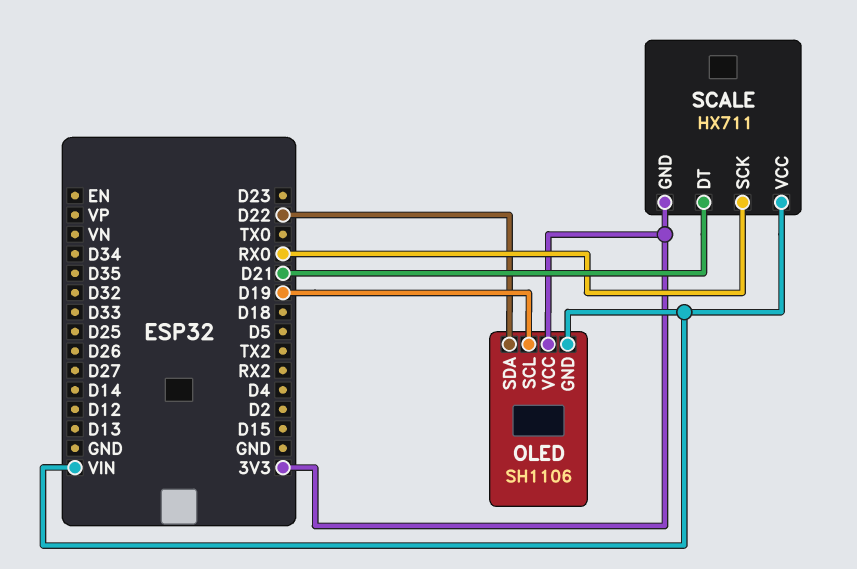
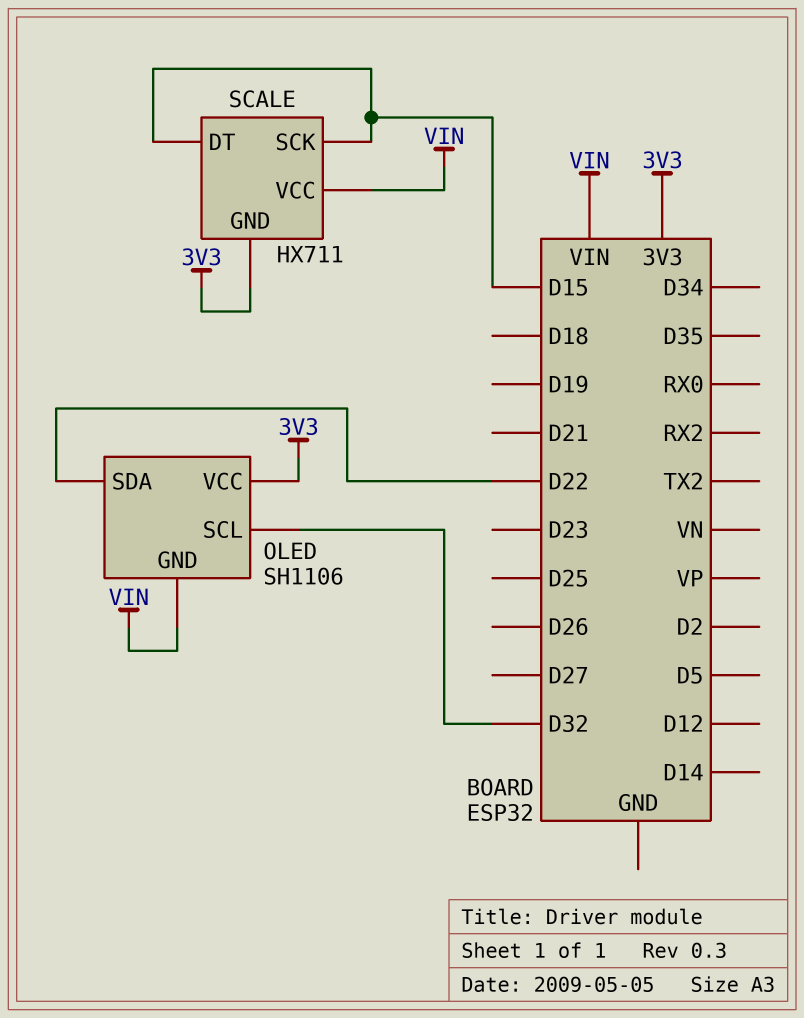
OLED pin SCL: D19 -> D32
SCALE pin DT: D21 -> D15
SCALE pin SCK: RX0 -> D15

